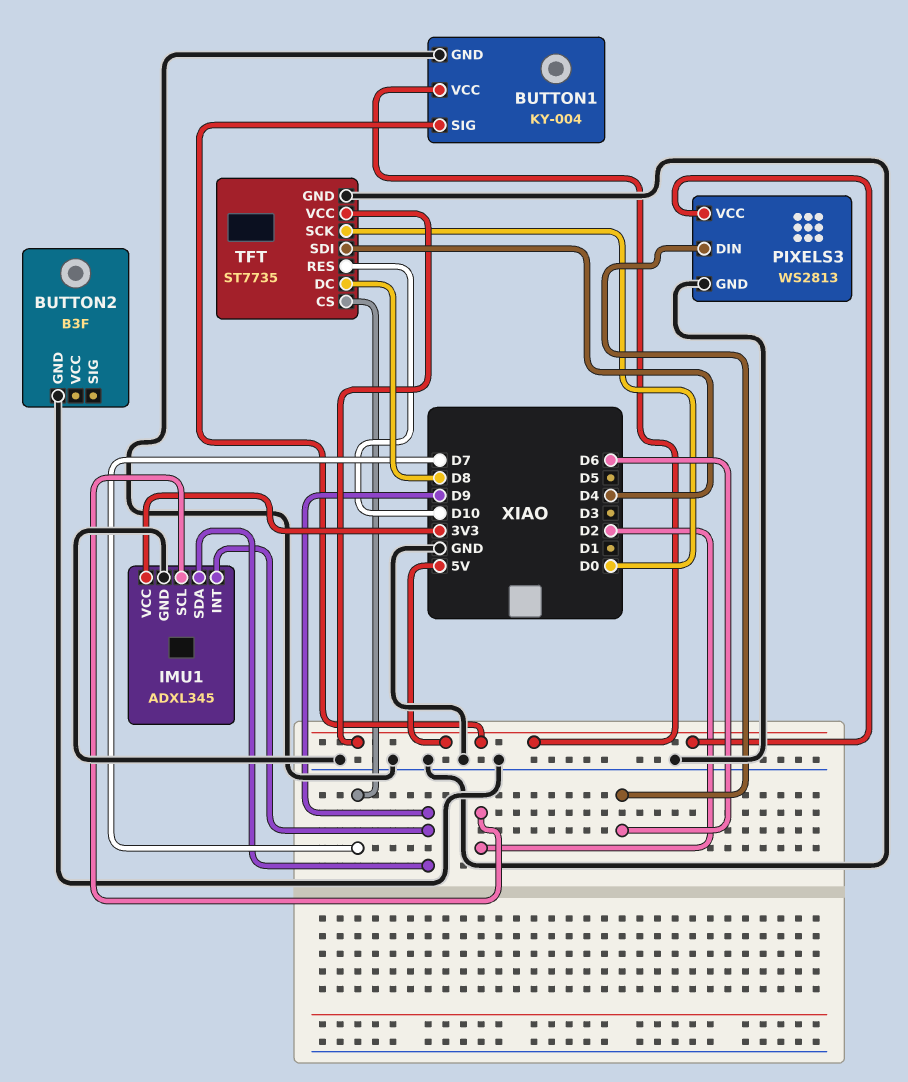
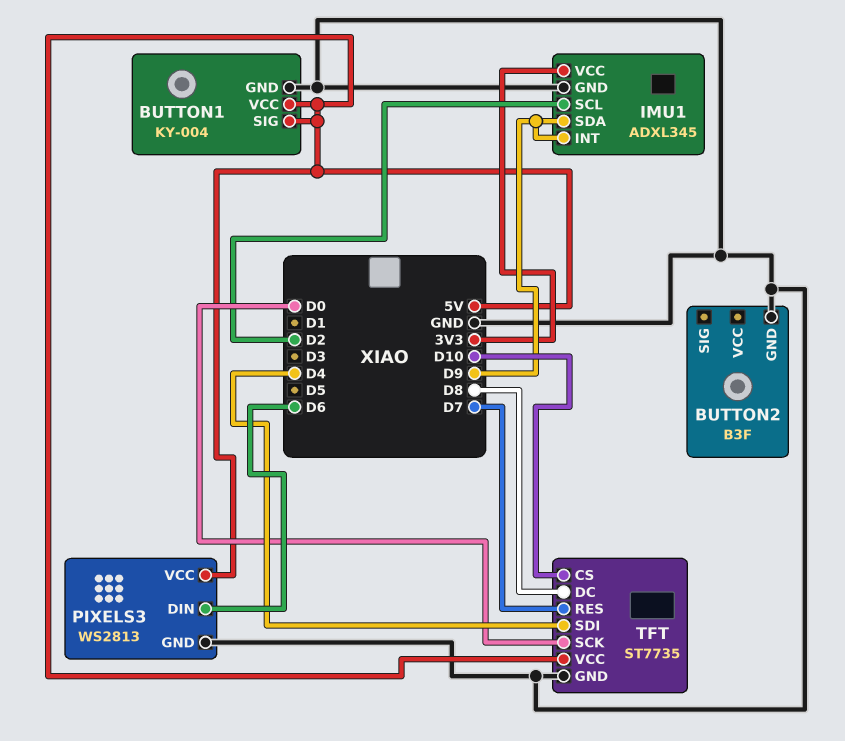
TFT pin CS: D7 -> D10
TFT pin RES: D10 -> D7

